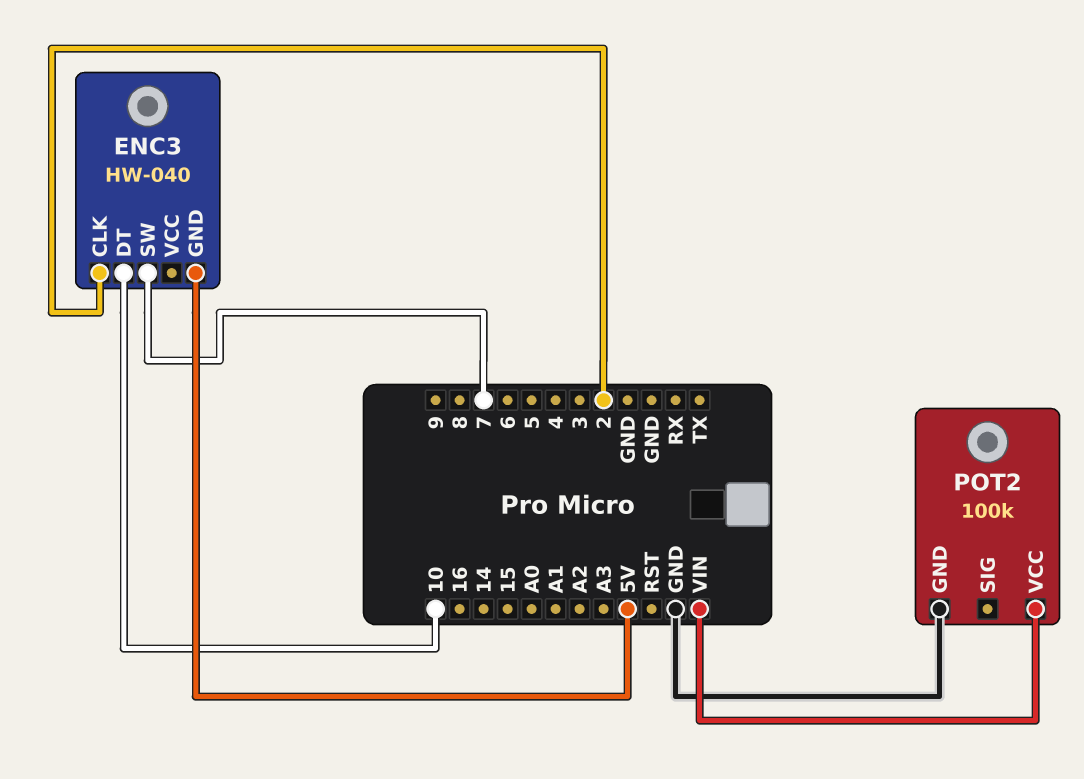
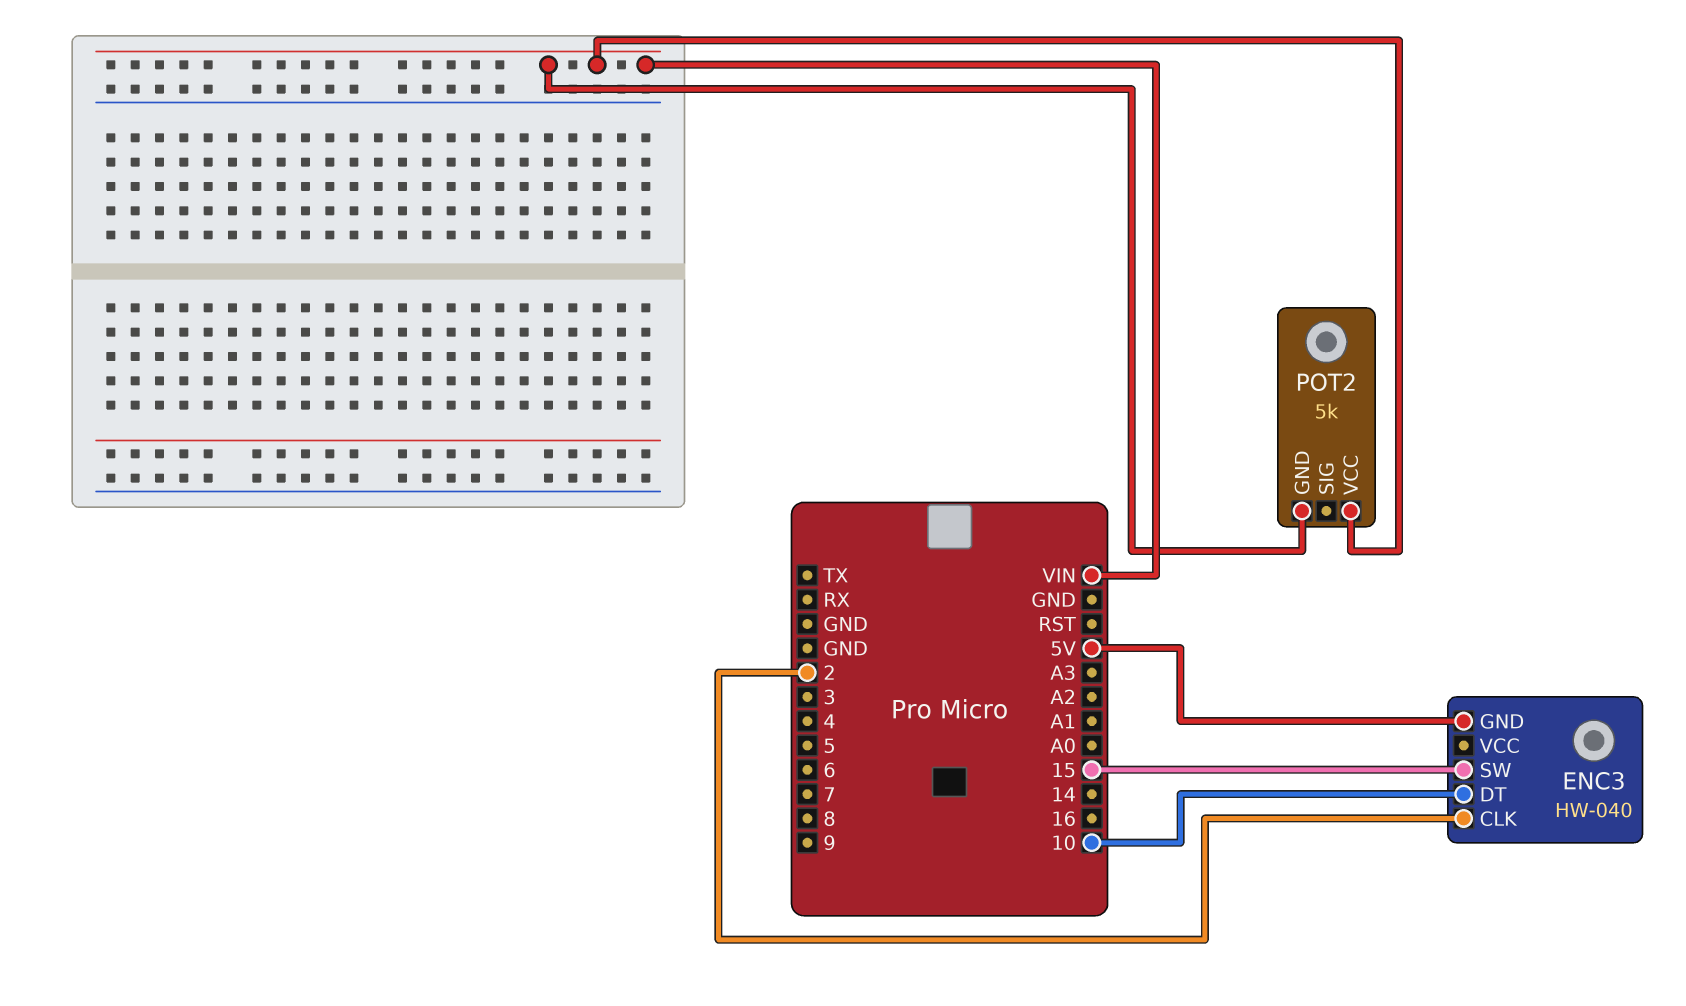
ENC3 pin SW: 7 -> 15
POT2: 100k -> 5k
POT2 pin GND: GND -> VIN

